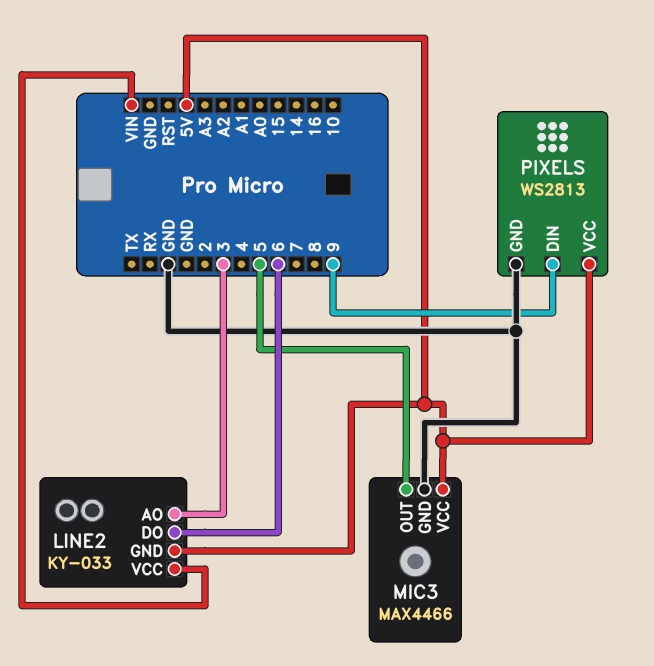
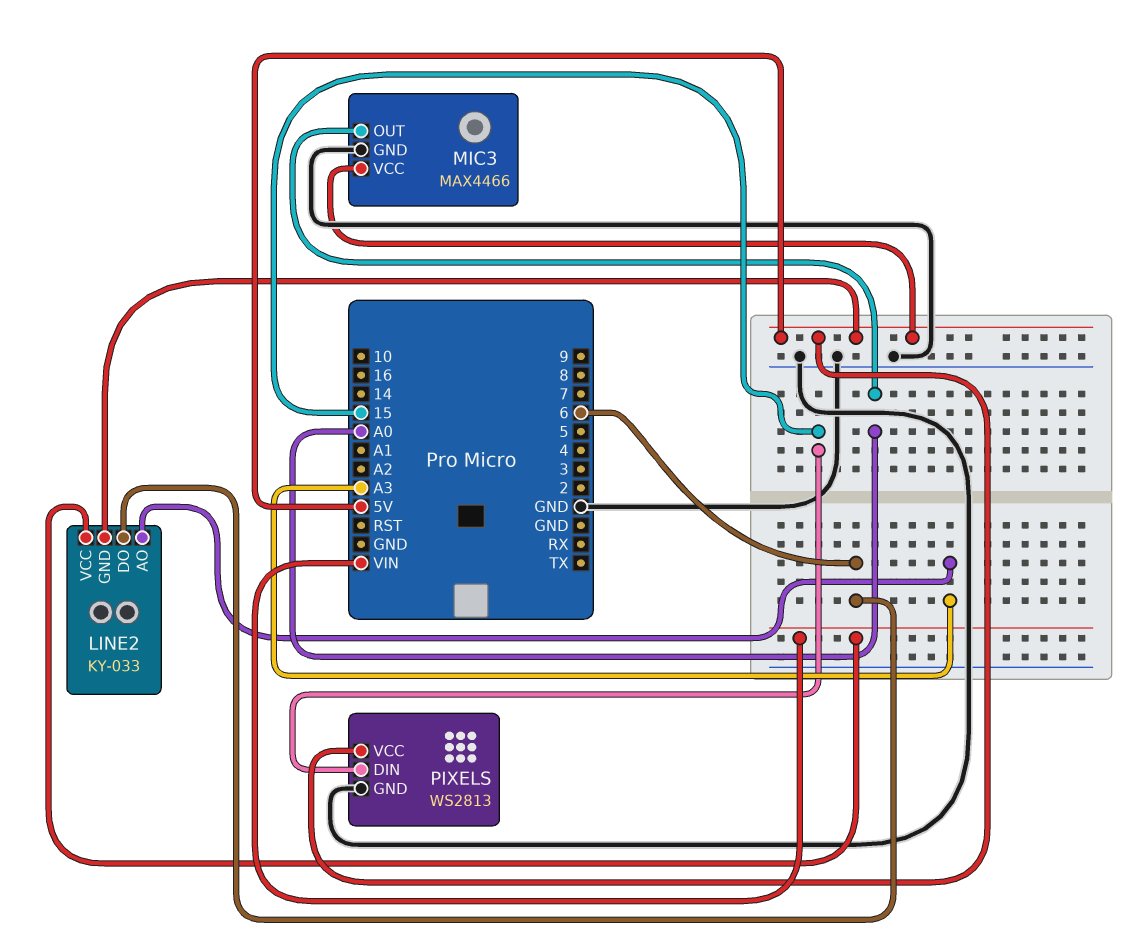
LINE2 pin AO: 3 -> A3
MIC3 pin OUT: 5 -> A0
PIXELS pin DIN: 9 -> 15

